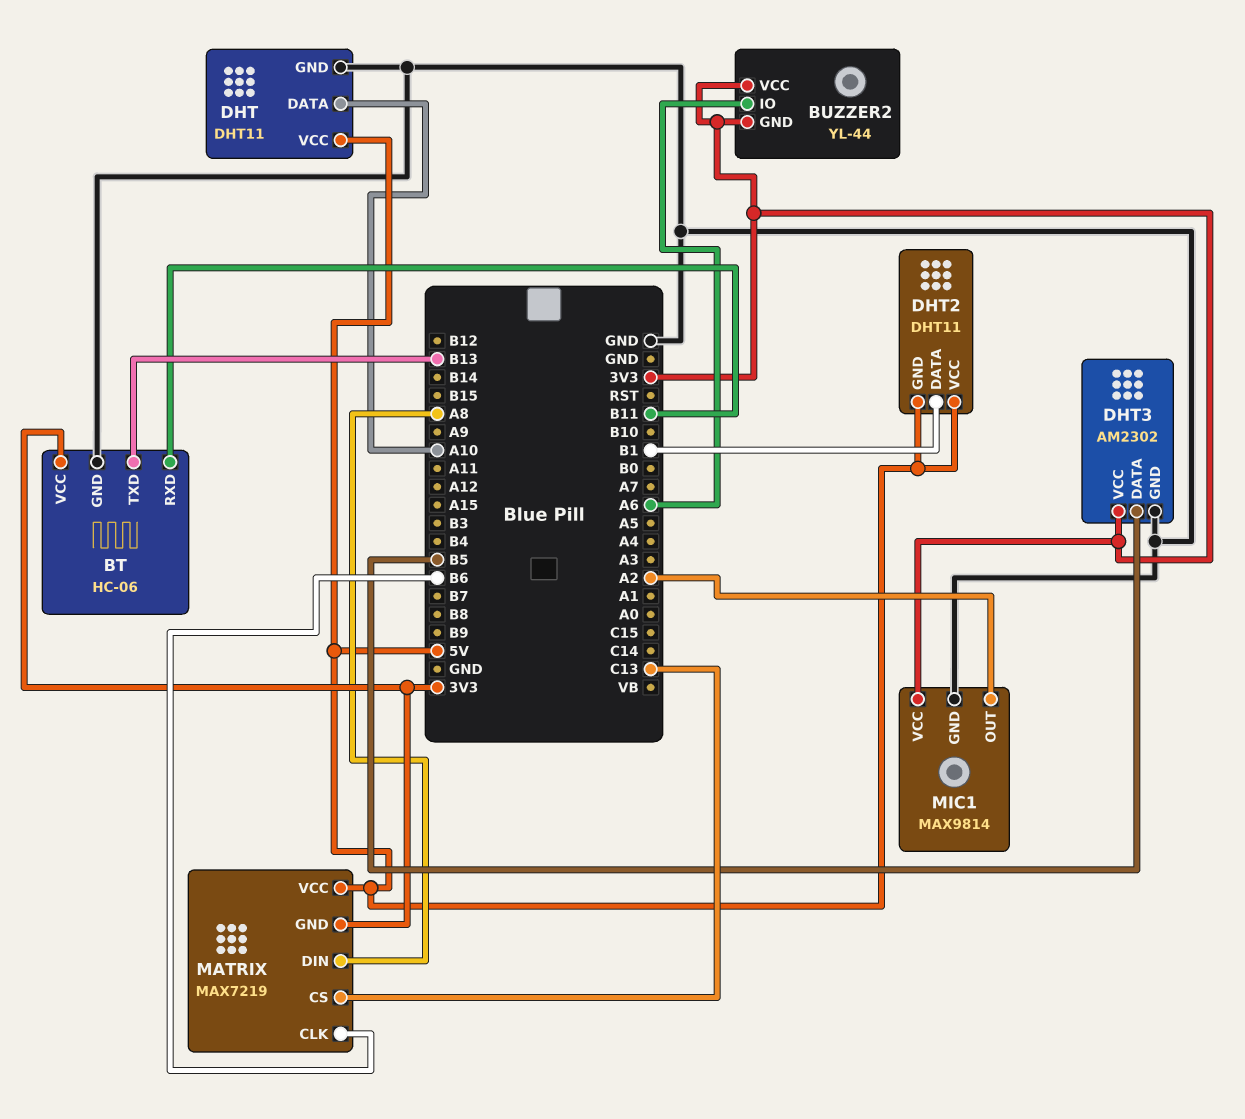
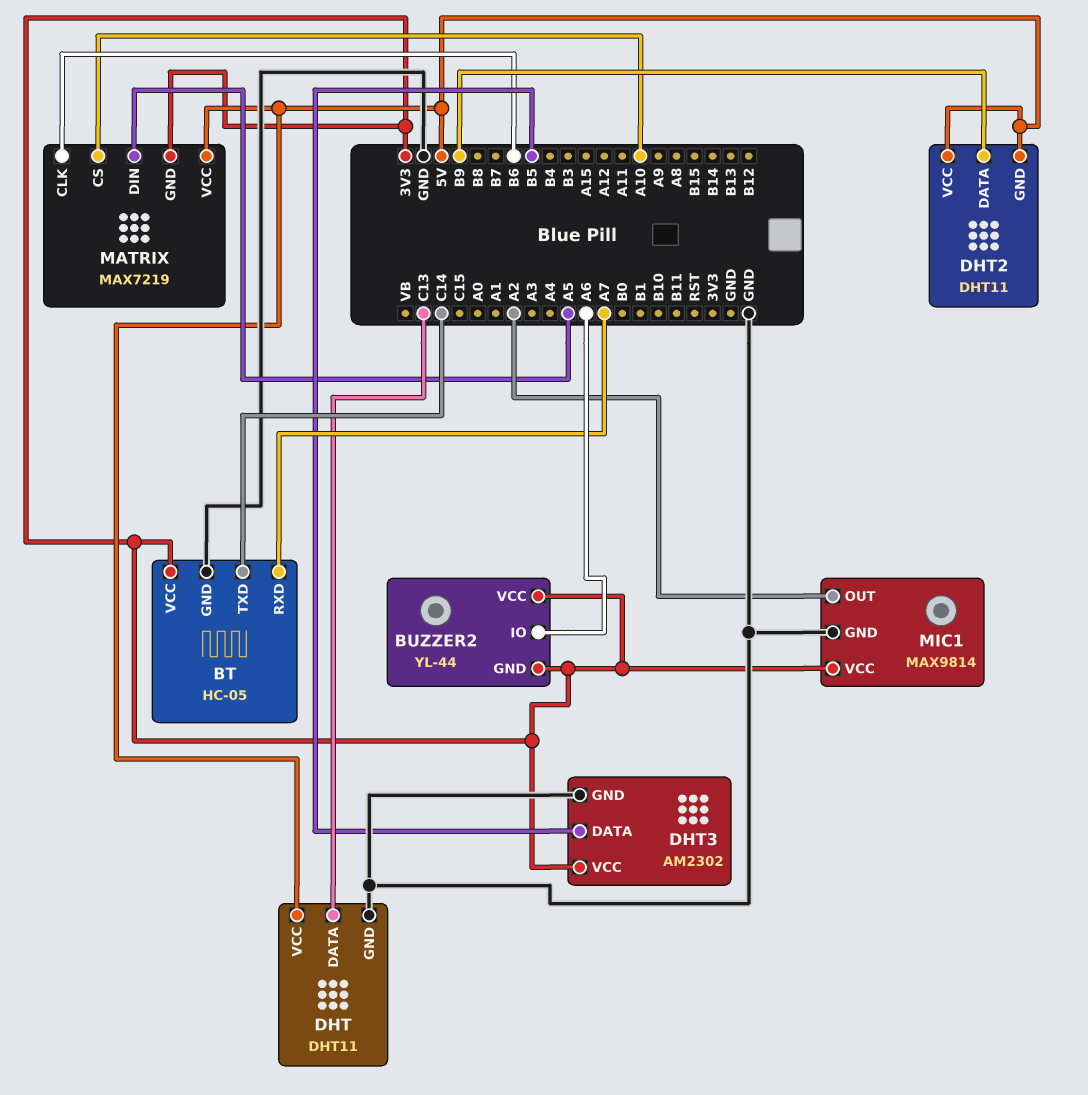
BT: HC-06 -> HC-05
BT pin RXD: B11 -> A7
BT pin TXD: B13 -> C14
DHT pin DATA: A10 -> C13
DHT2 pin DATA: B1 -> B9
MATRIX pin CS: C13 -> A10
MATRIX pin DIN: A8 -> A5

